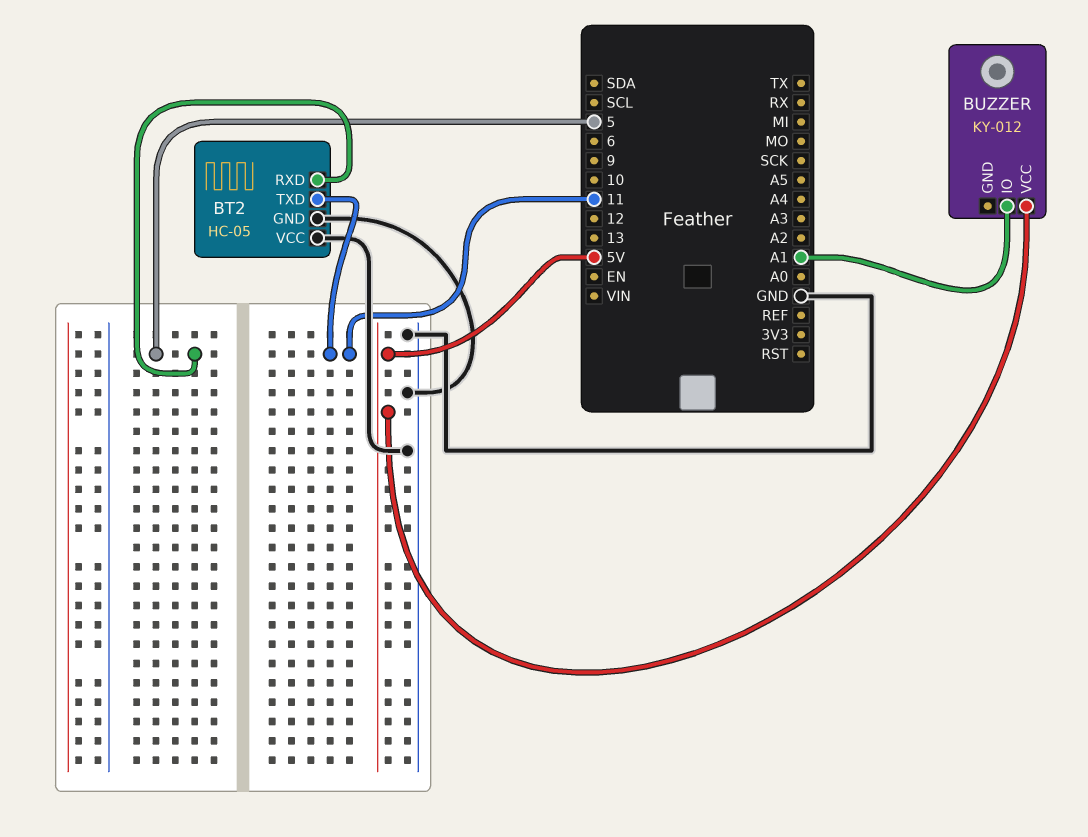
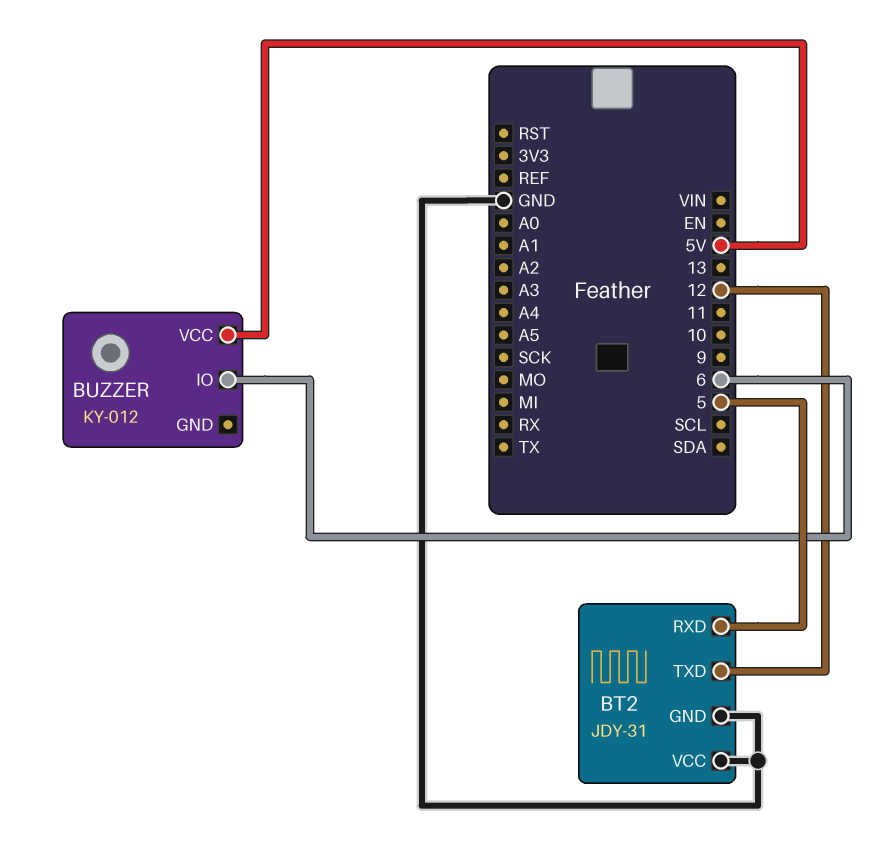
BT2: HC-05 -> JDY-31
BT2 pin TXD: 11 -> 12
BUZZER pin IO: A1 -> 6

